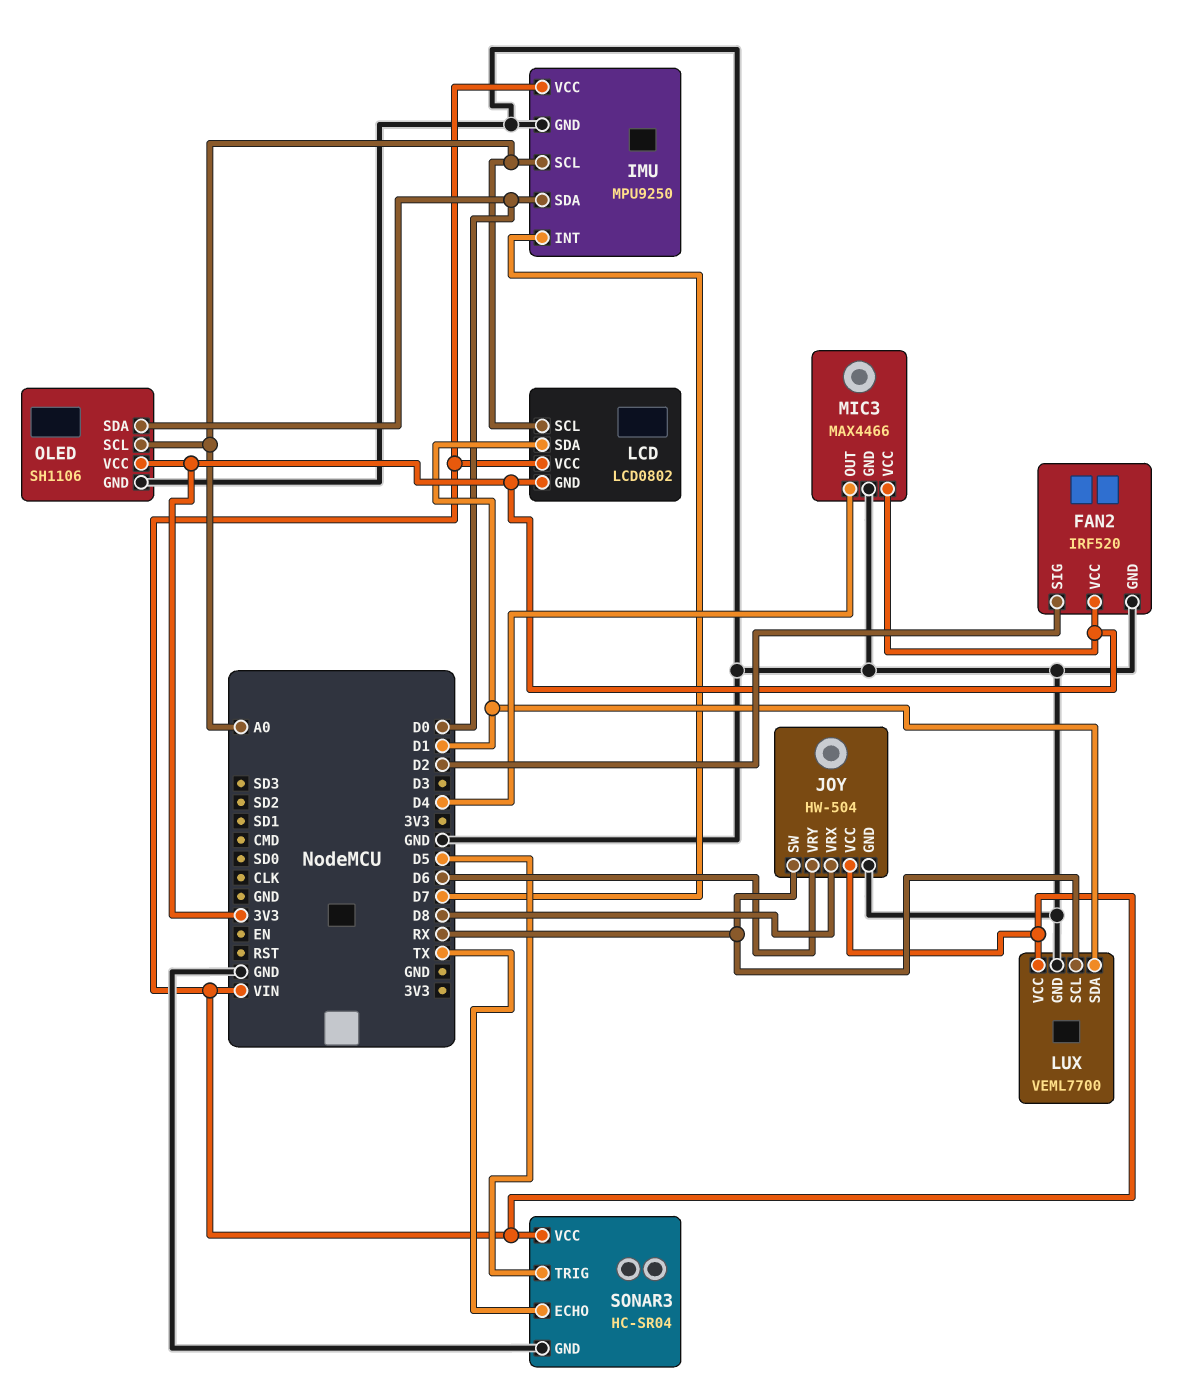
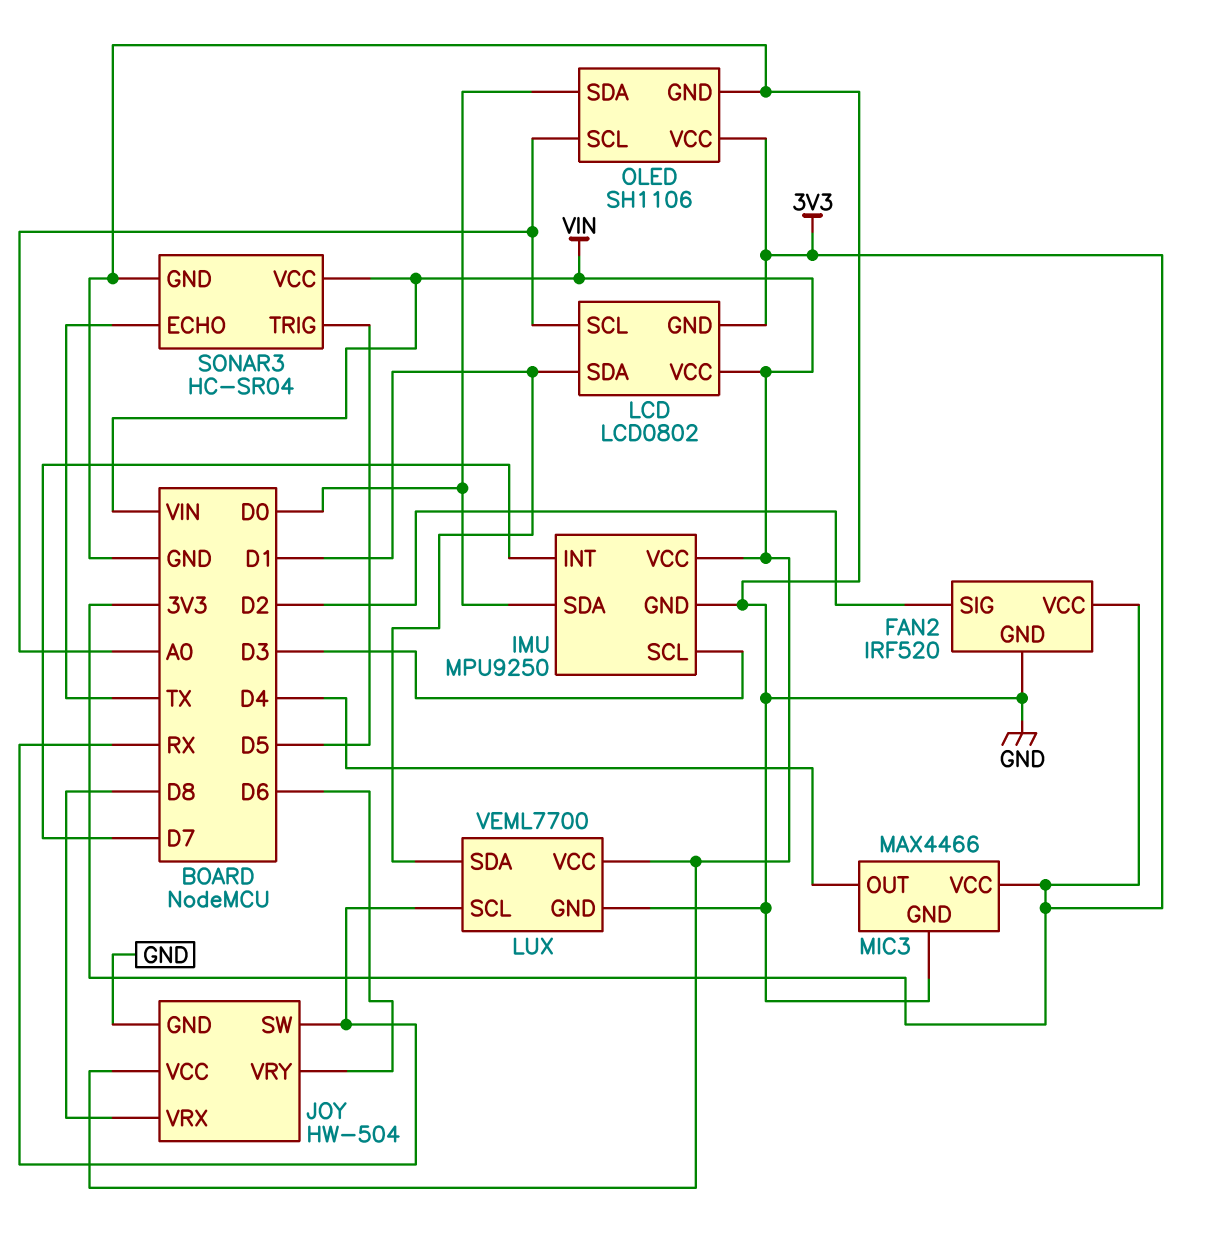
IMU pin SCL: A0 -> D3

